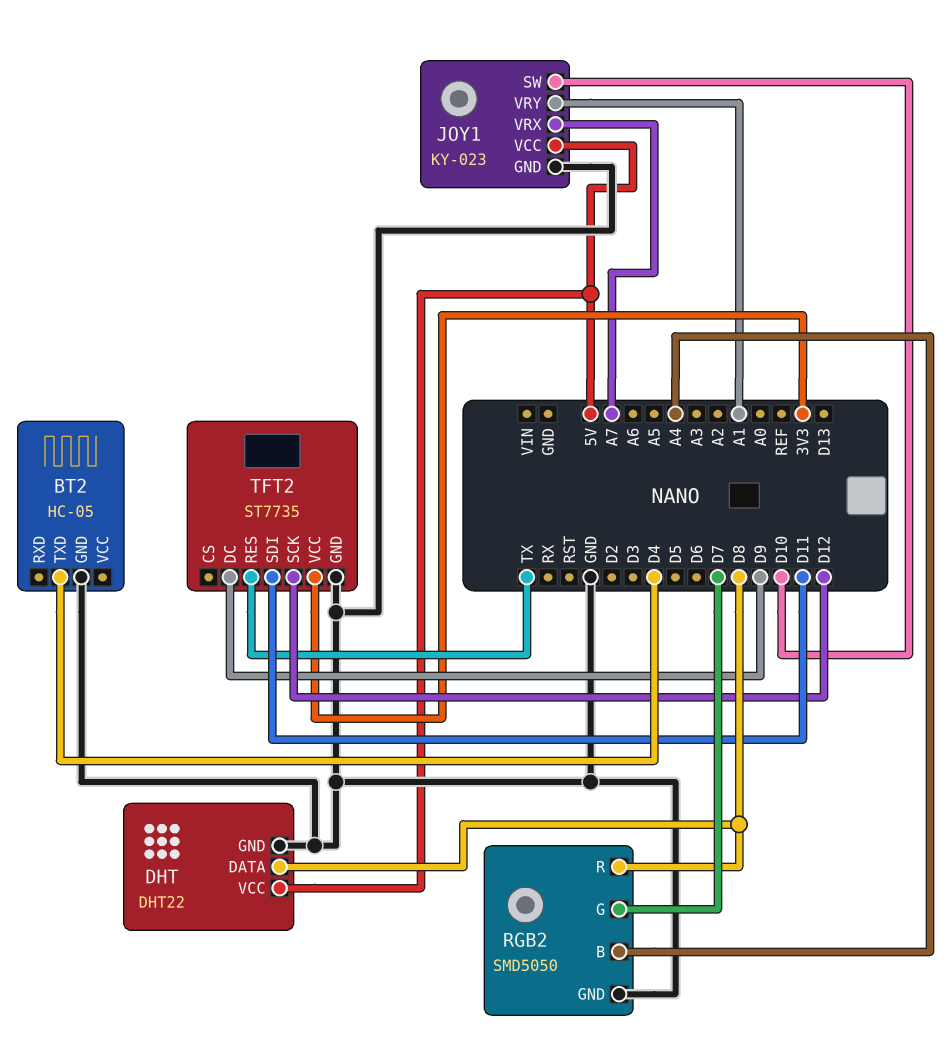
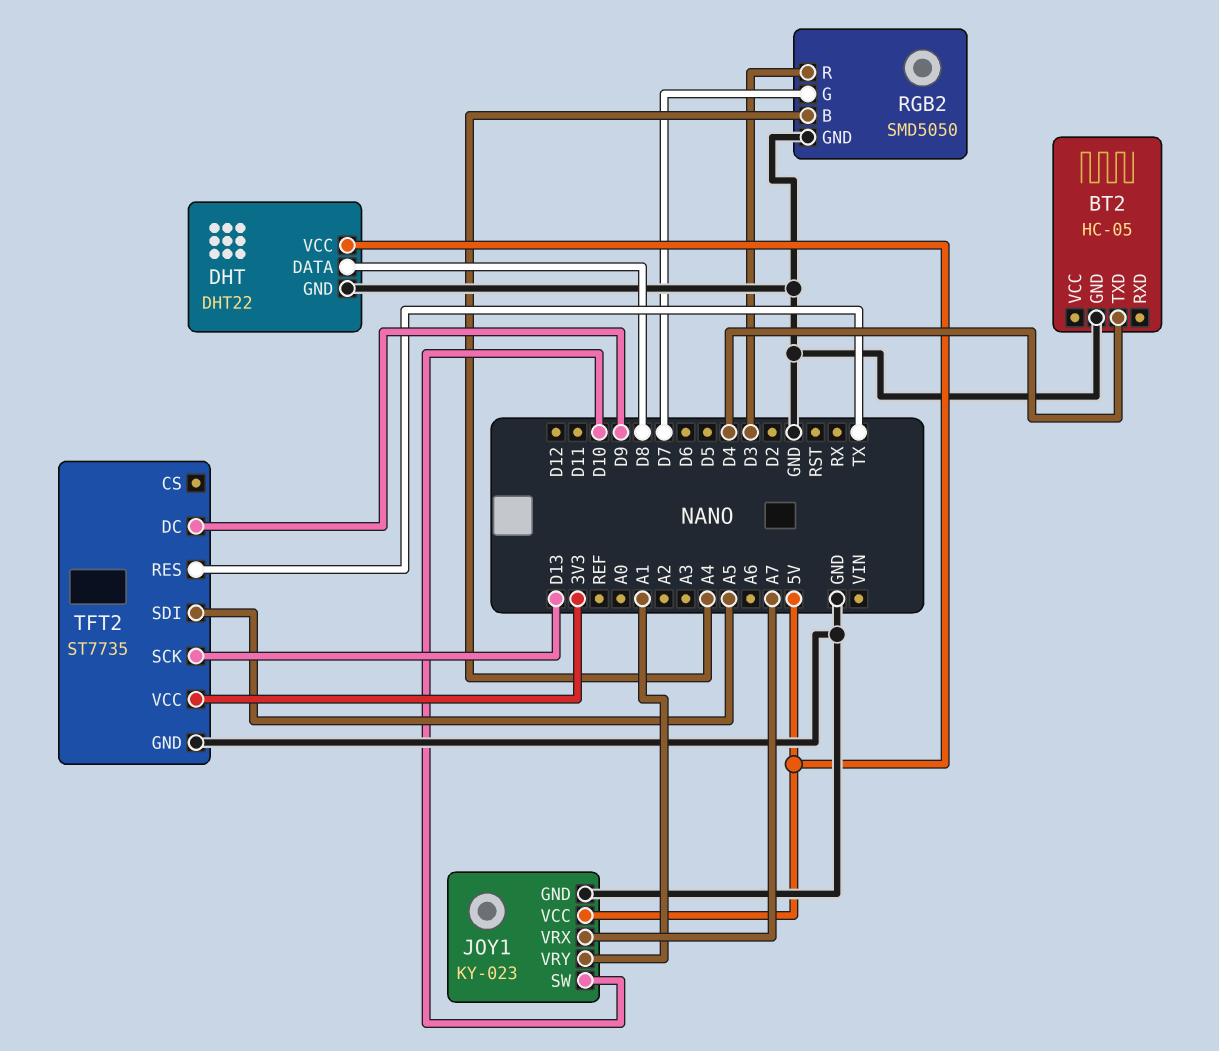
RGB2 pin R: D8 -> D3
TFT2 pin SCK: D12 -> D13
TFT2 pin SDI: D11 -> A5

